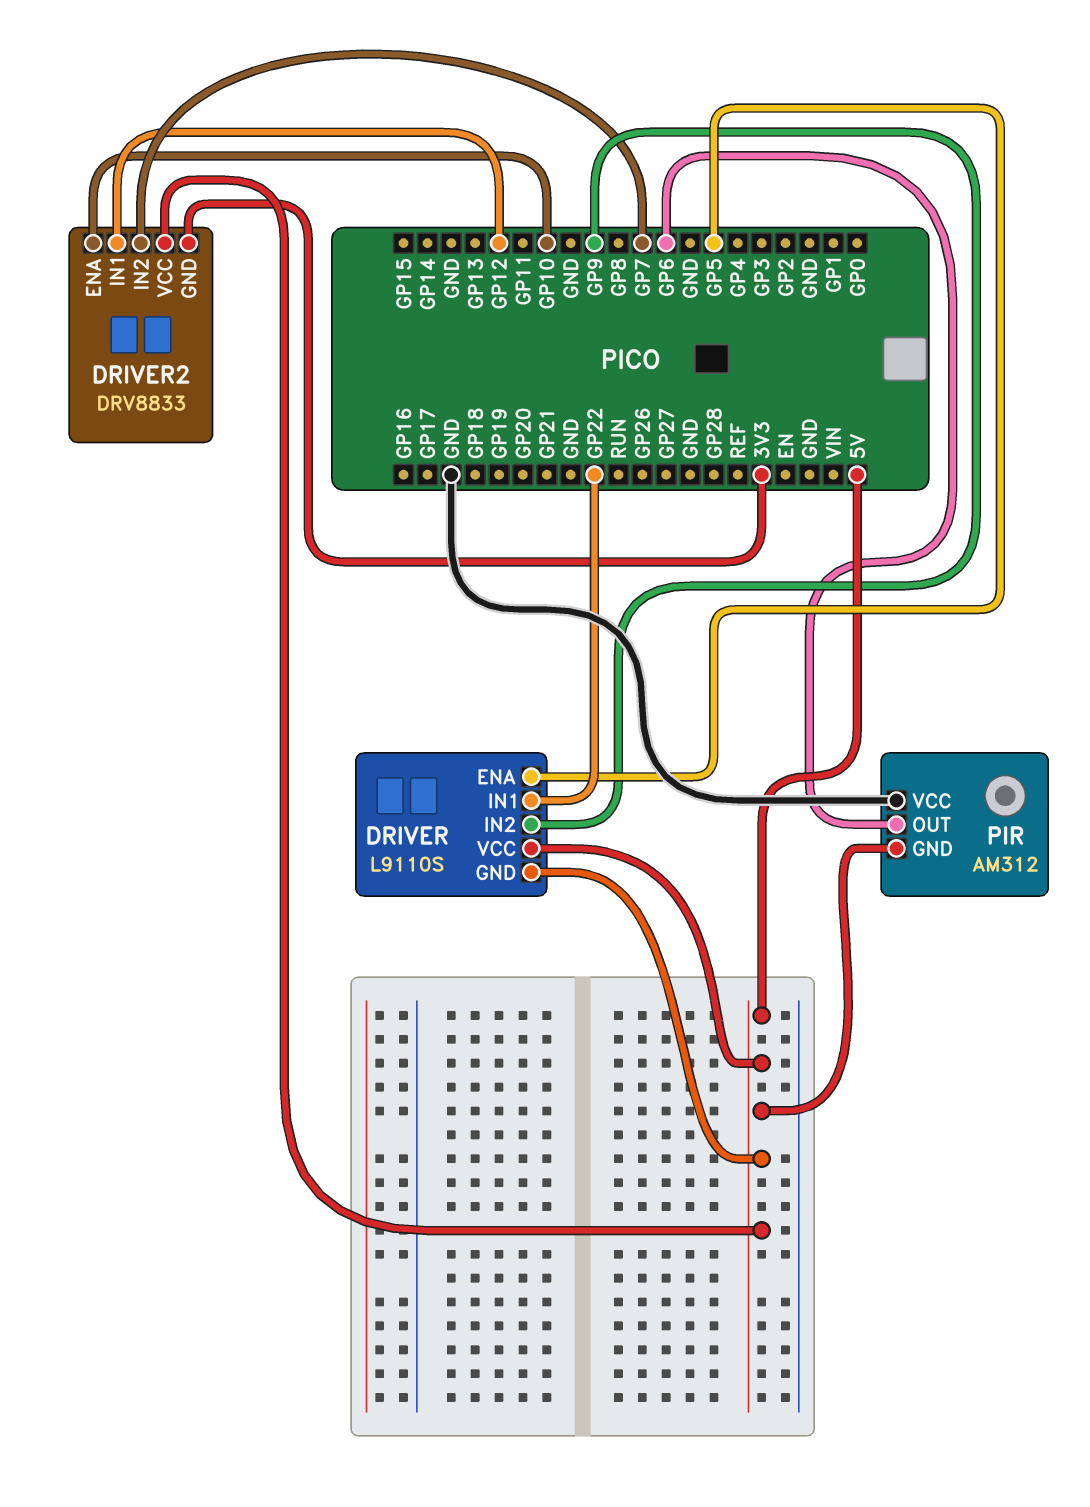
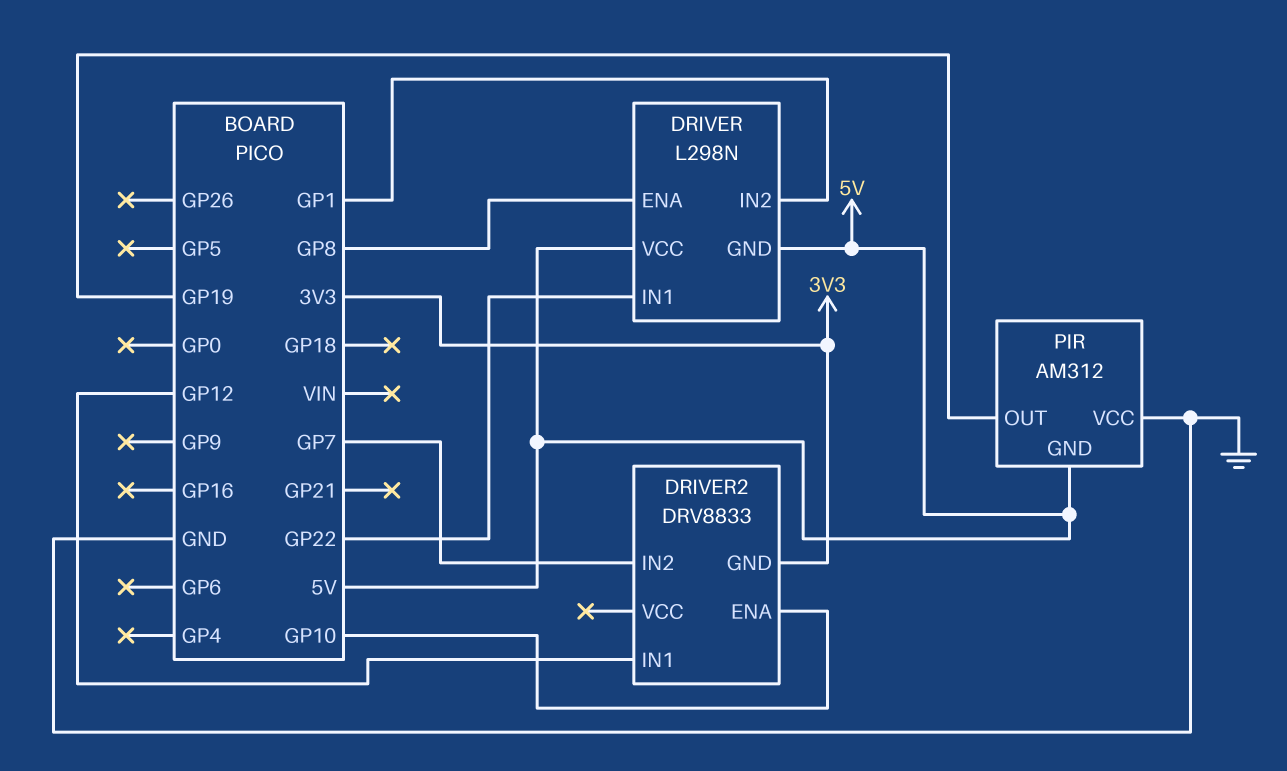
DRIVER: L9110S -> L298N
DRIVER pin ENA: GP5 -> GP8
DRIVER pin IN2: GP9 -> GP1
DRIVER2 pin VCC: 5V -> none
PIR pin OUT: GP6 -> GP19

